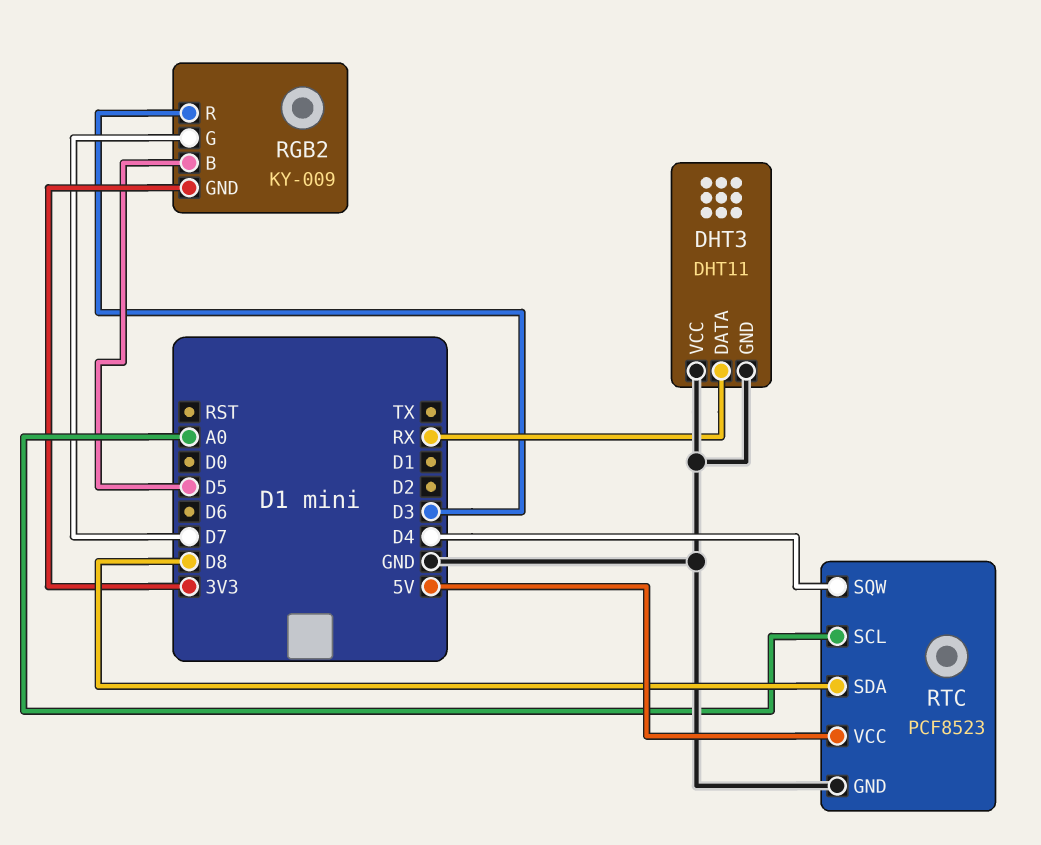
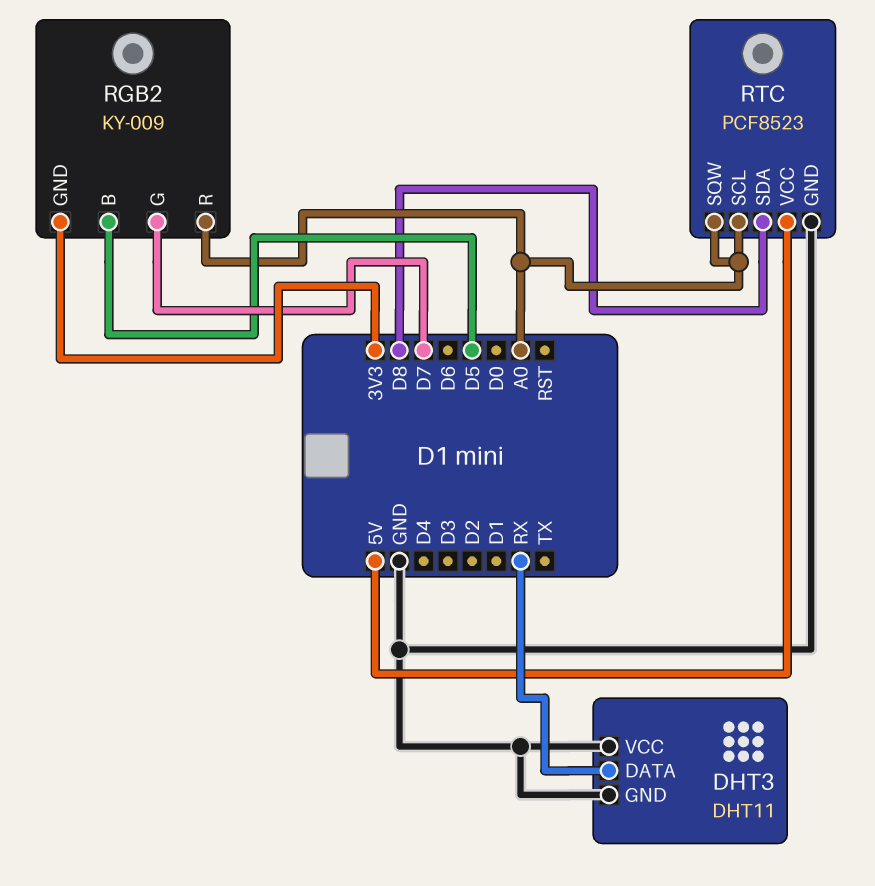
RGB2 pin R: D3 -> A0
RTC pin SQW: D4 -> A0

